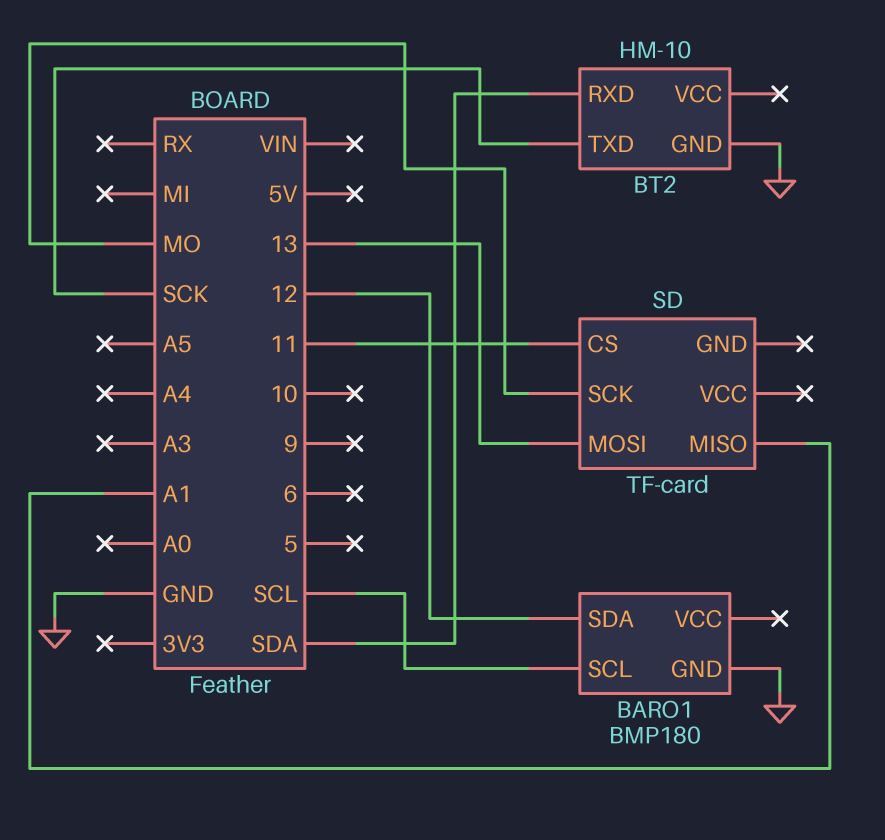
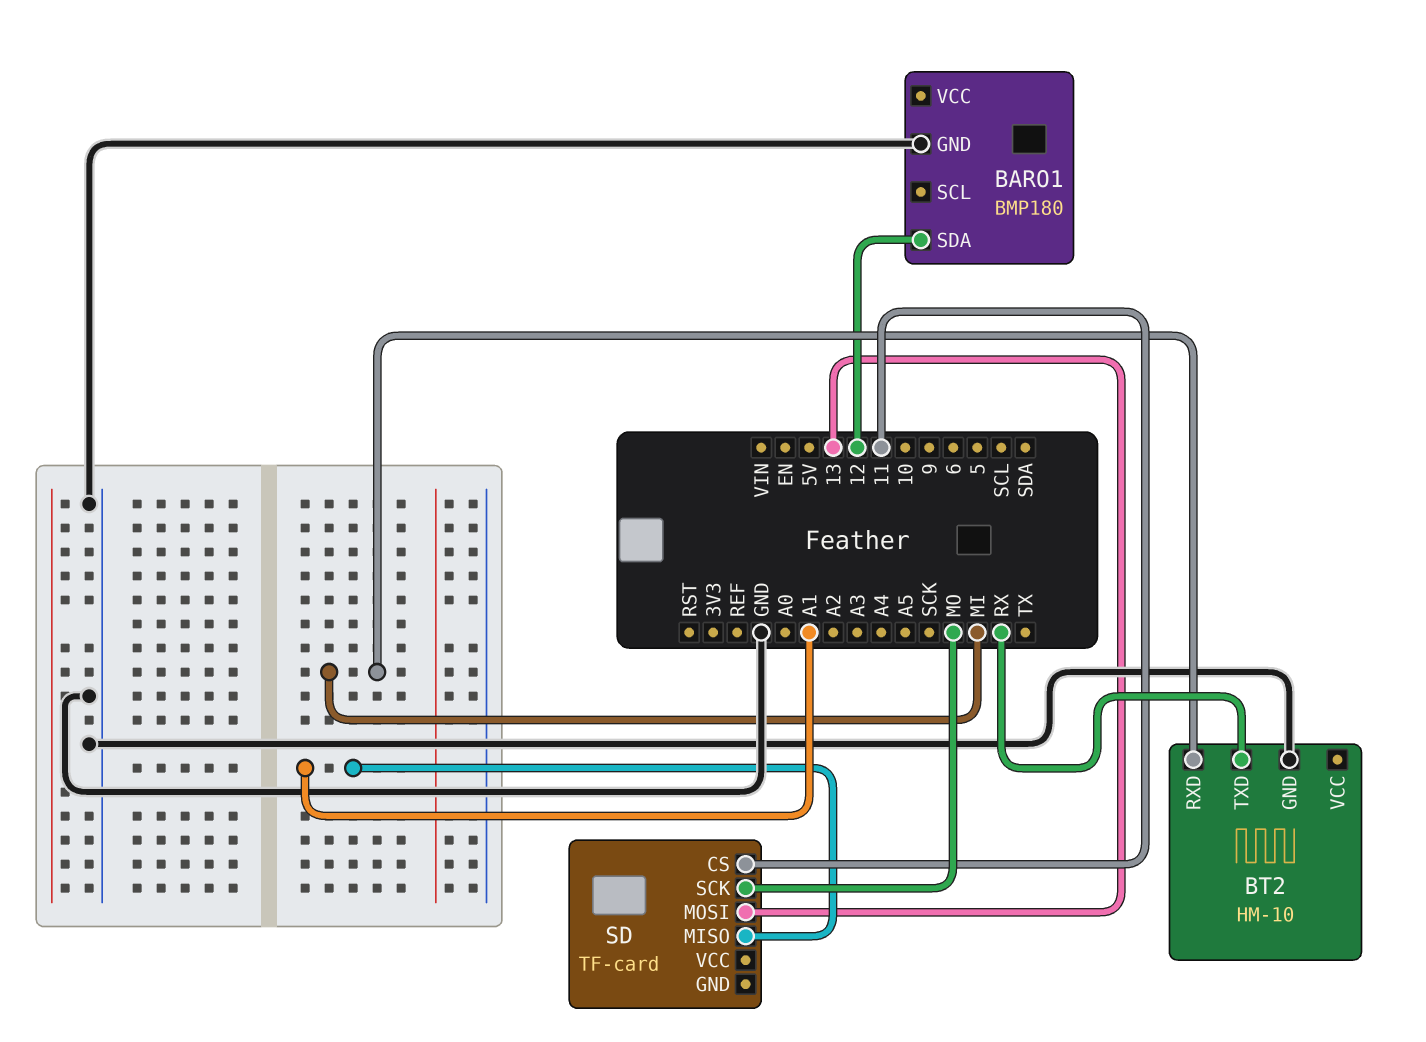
BARO1 pin SCL: SCL -> none
BT2 pin RXD: SDA -> MI
BT2 pin TXD: SCK -> RX

